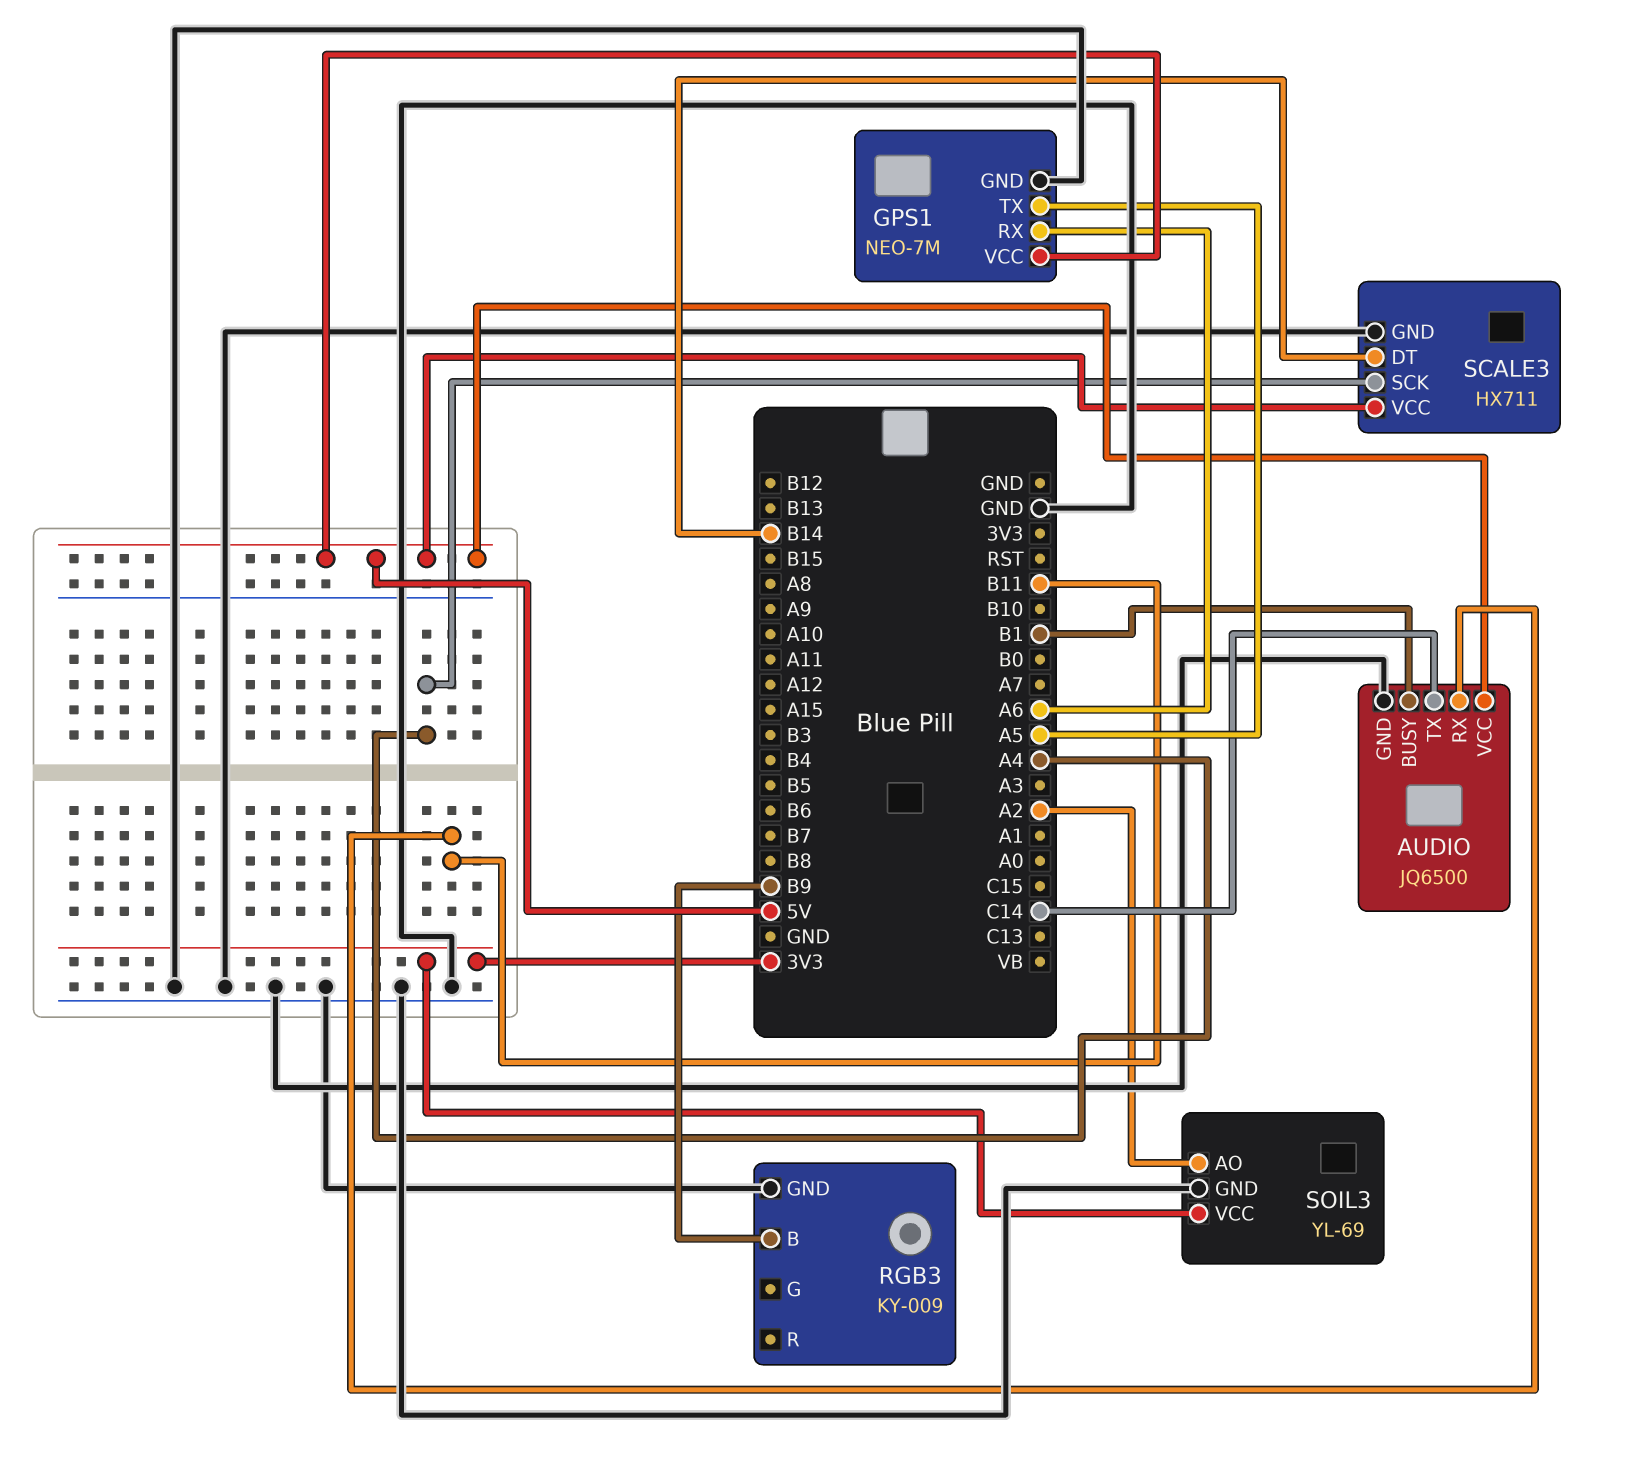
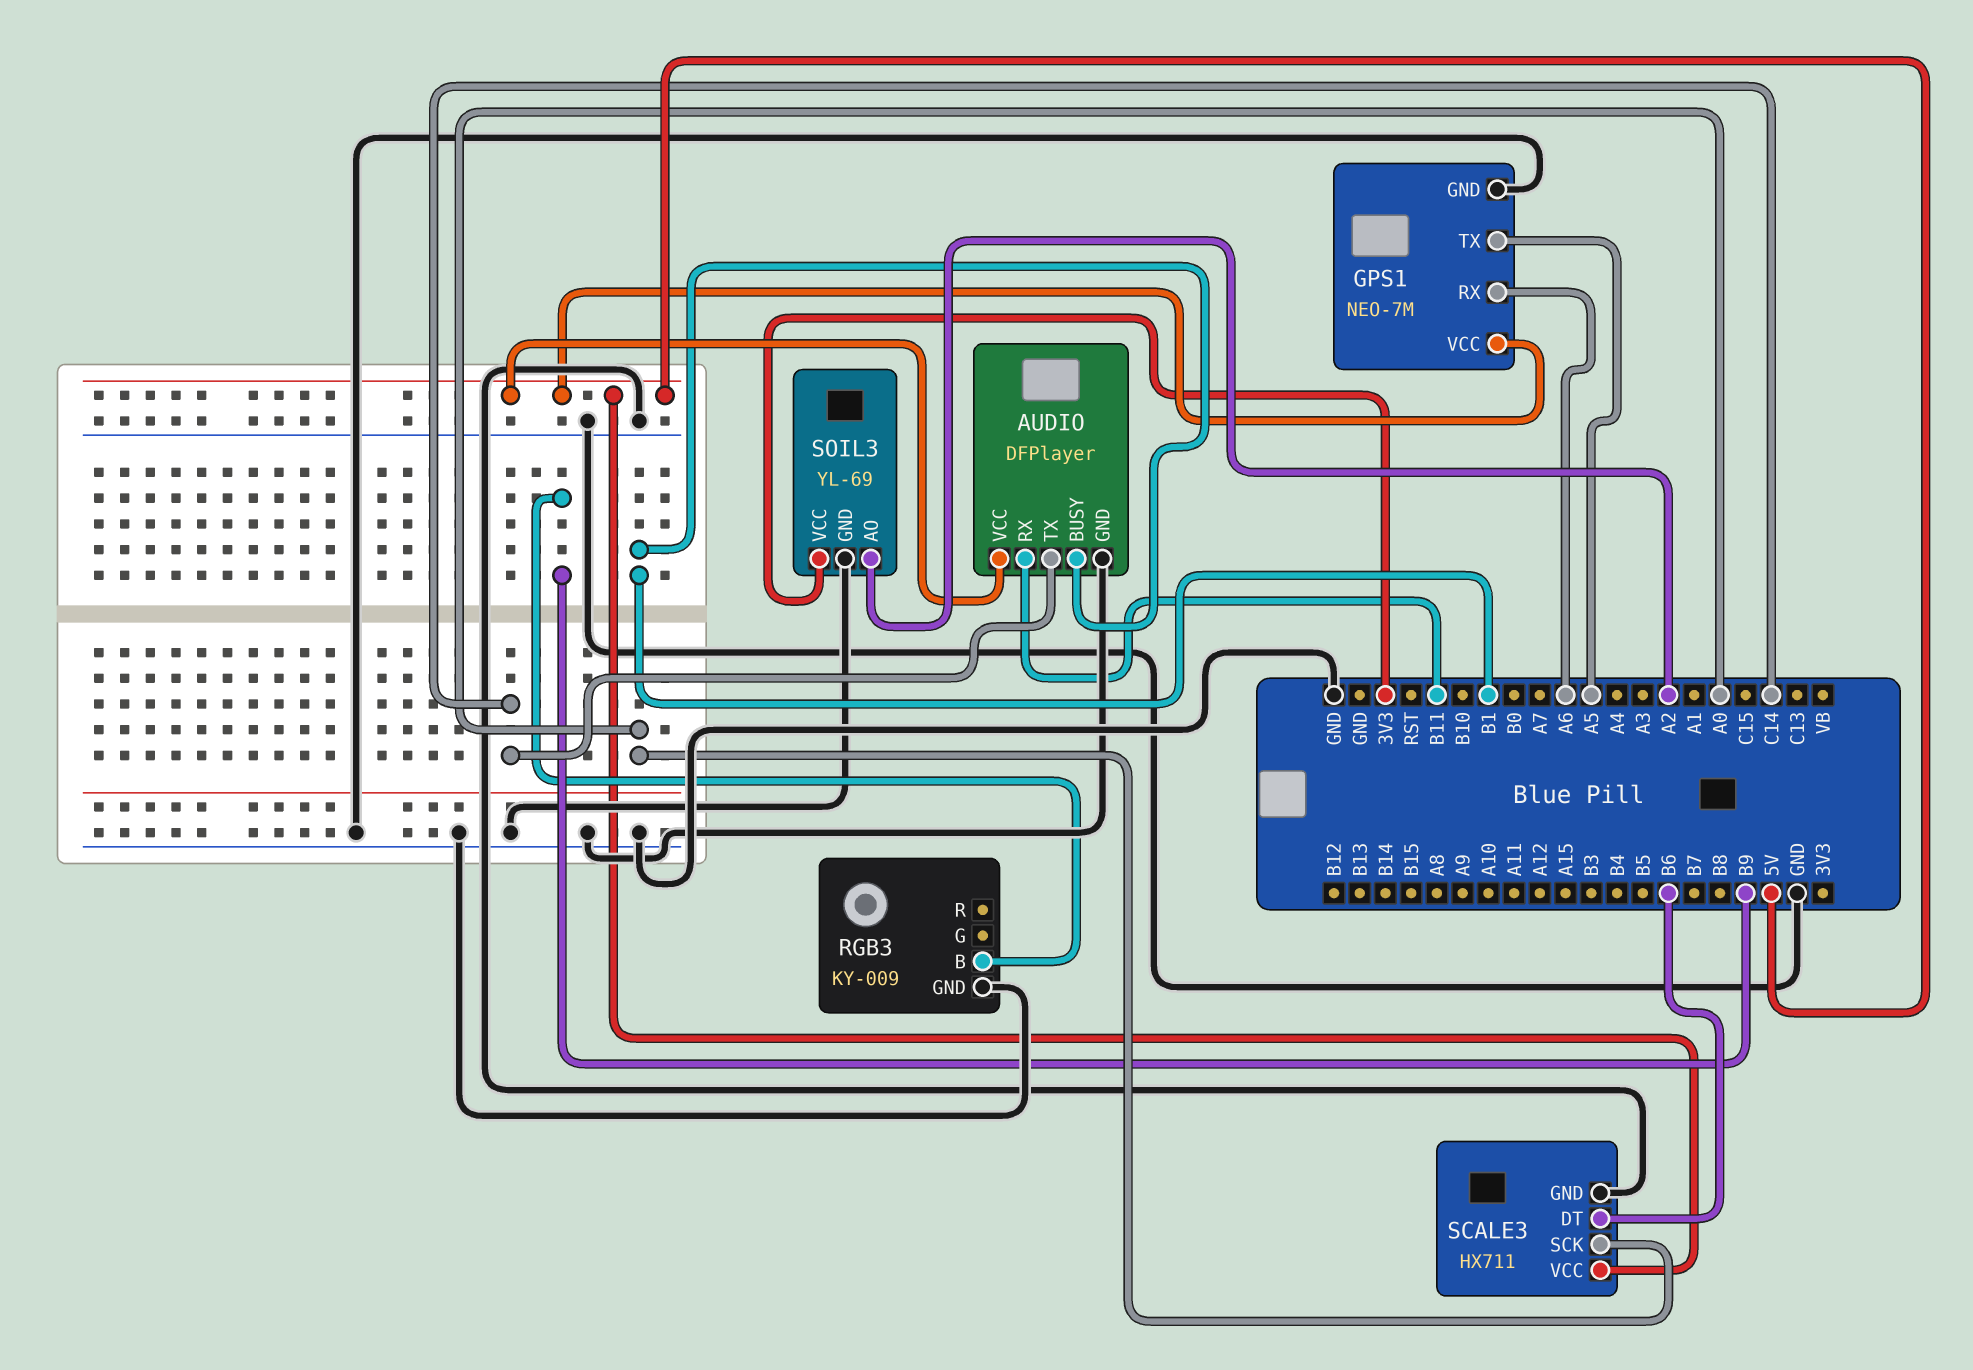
AUDIO: JQ6500 -> DFPlayer
SCALE3 pin DT: B14 -> B6
SCALE3 pin SCK: A4 -> A0

